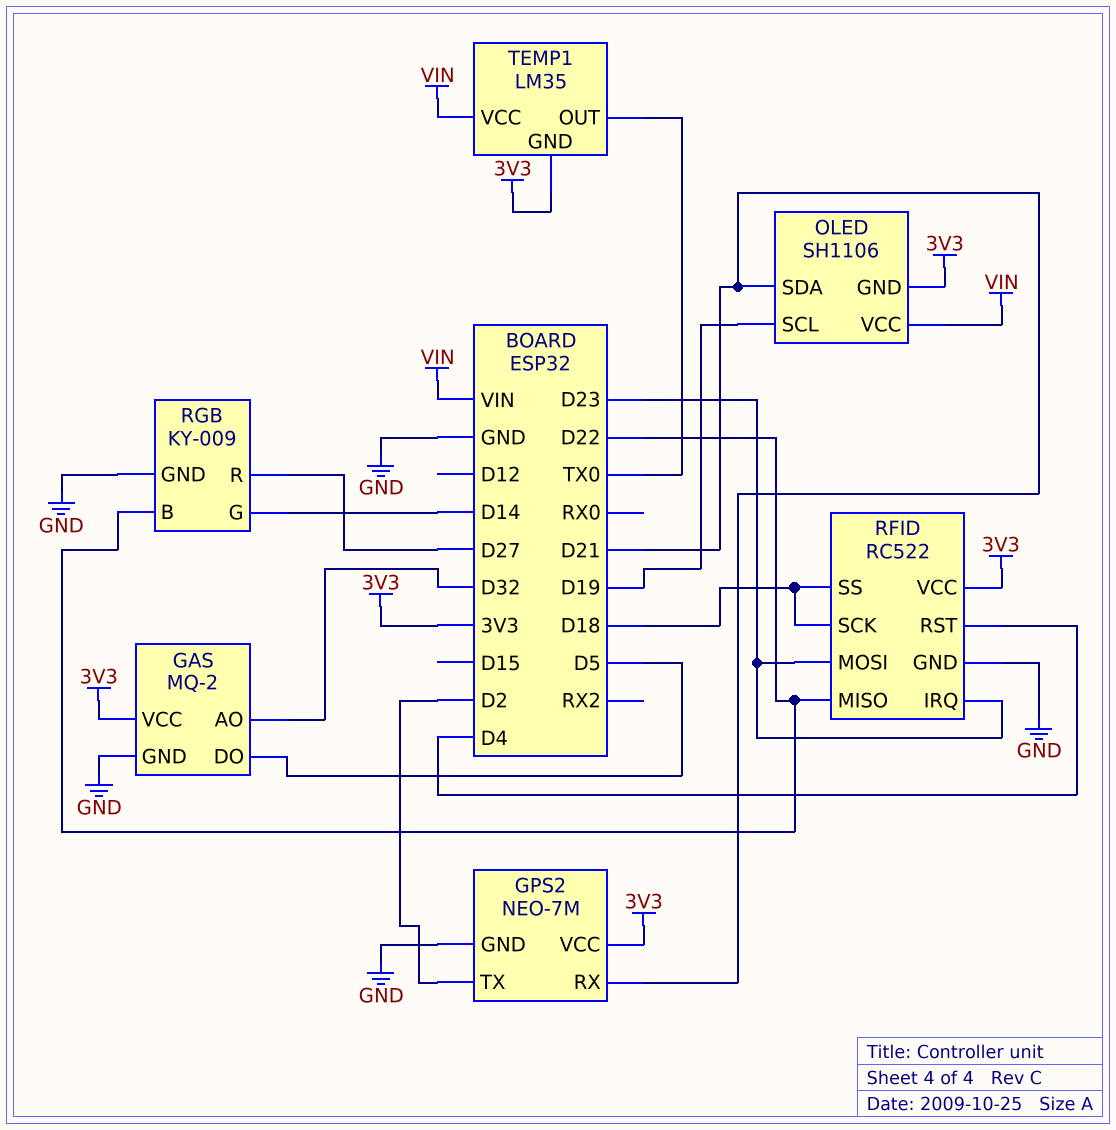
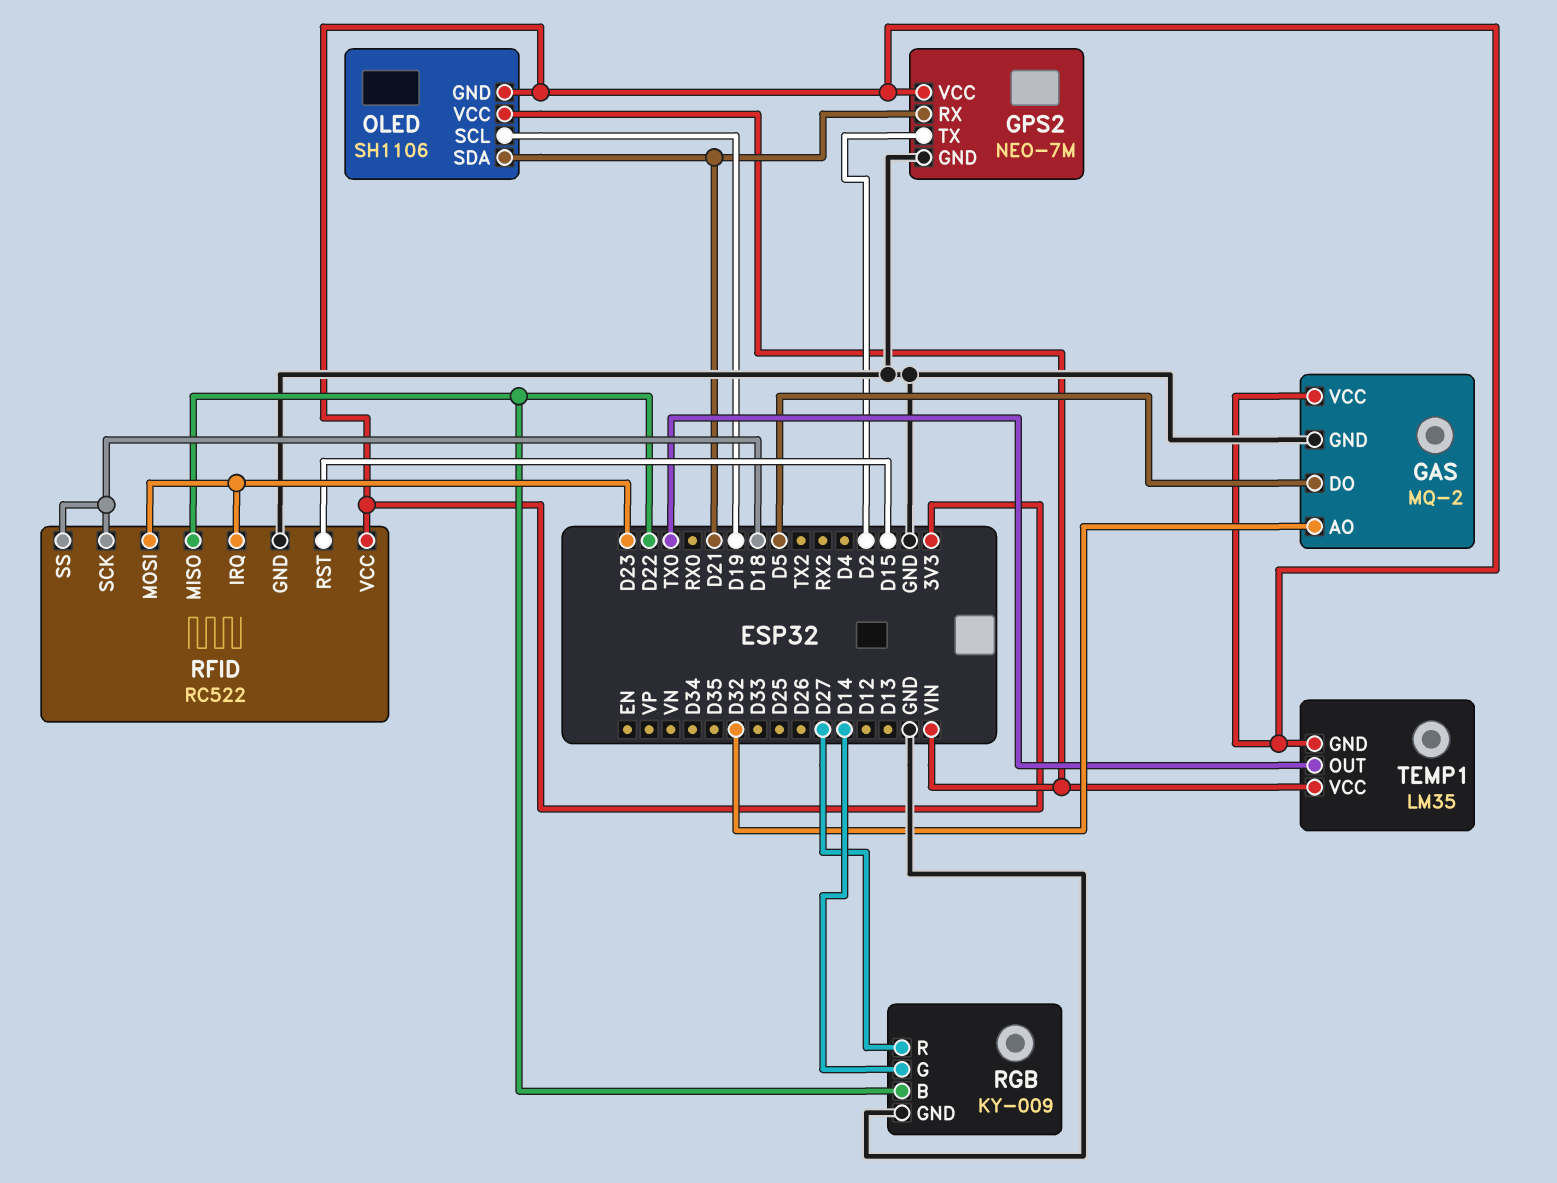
RFID pin RST: D4 -> D15

